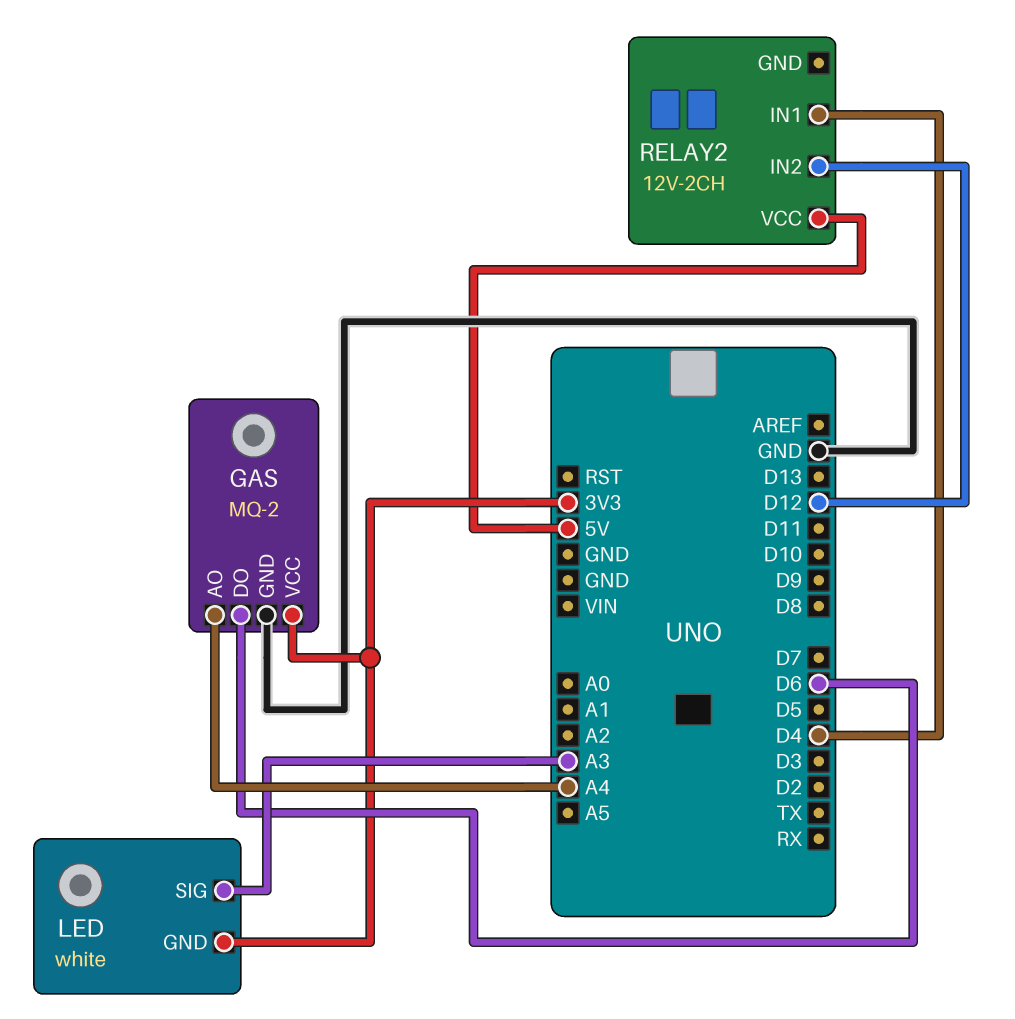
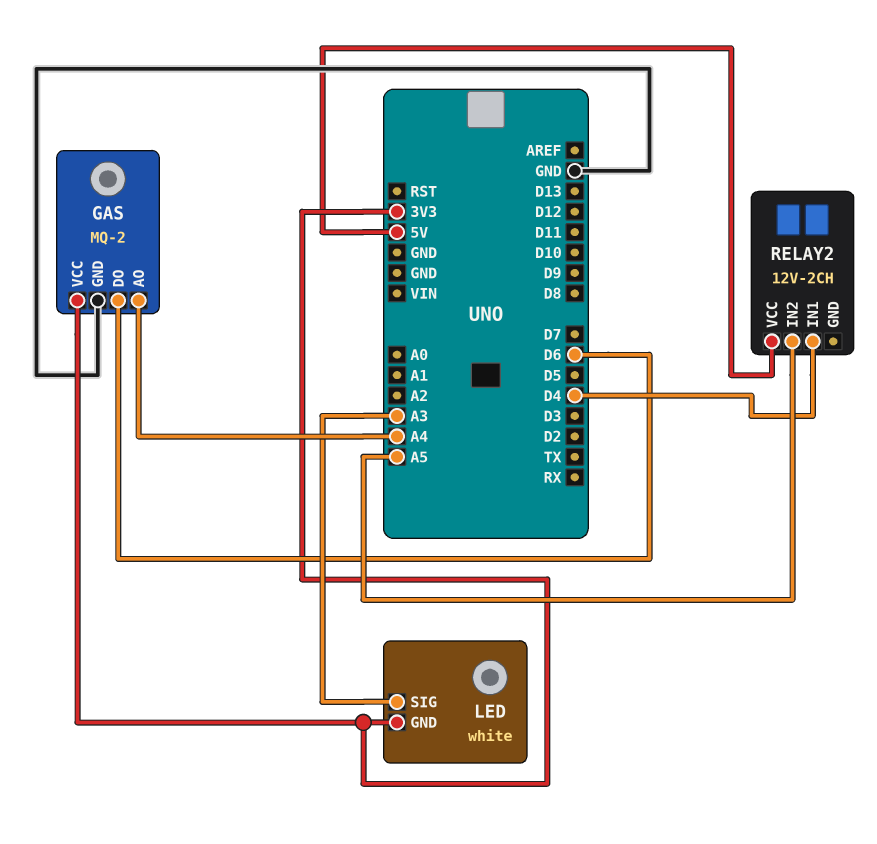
RELAY2 pin IN2: D12 -> A5

